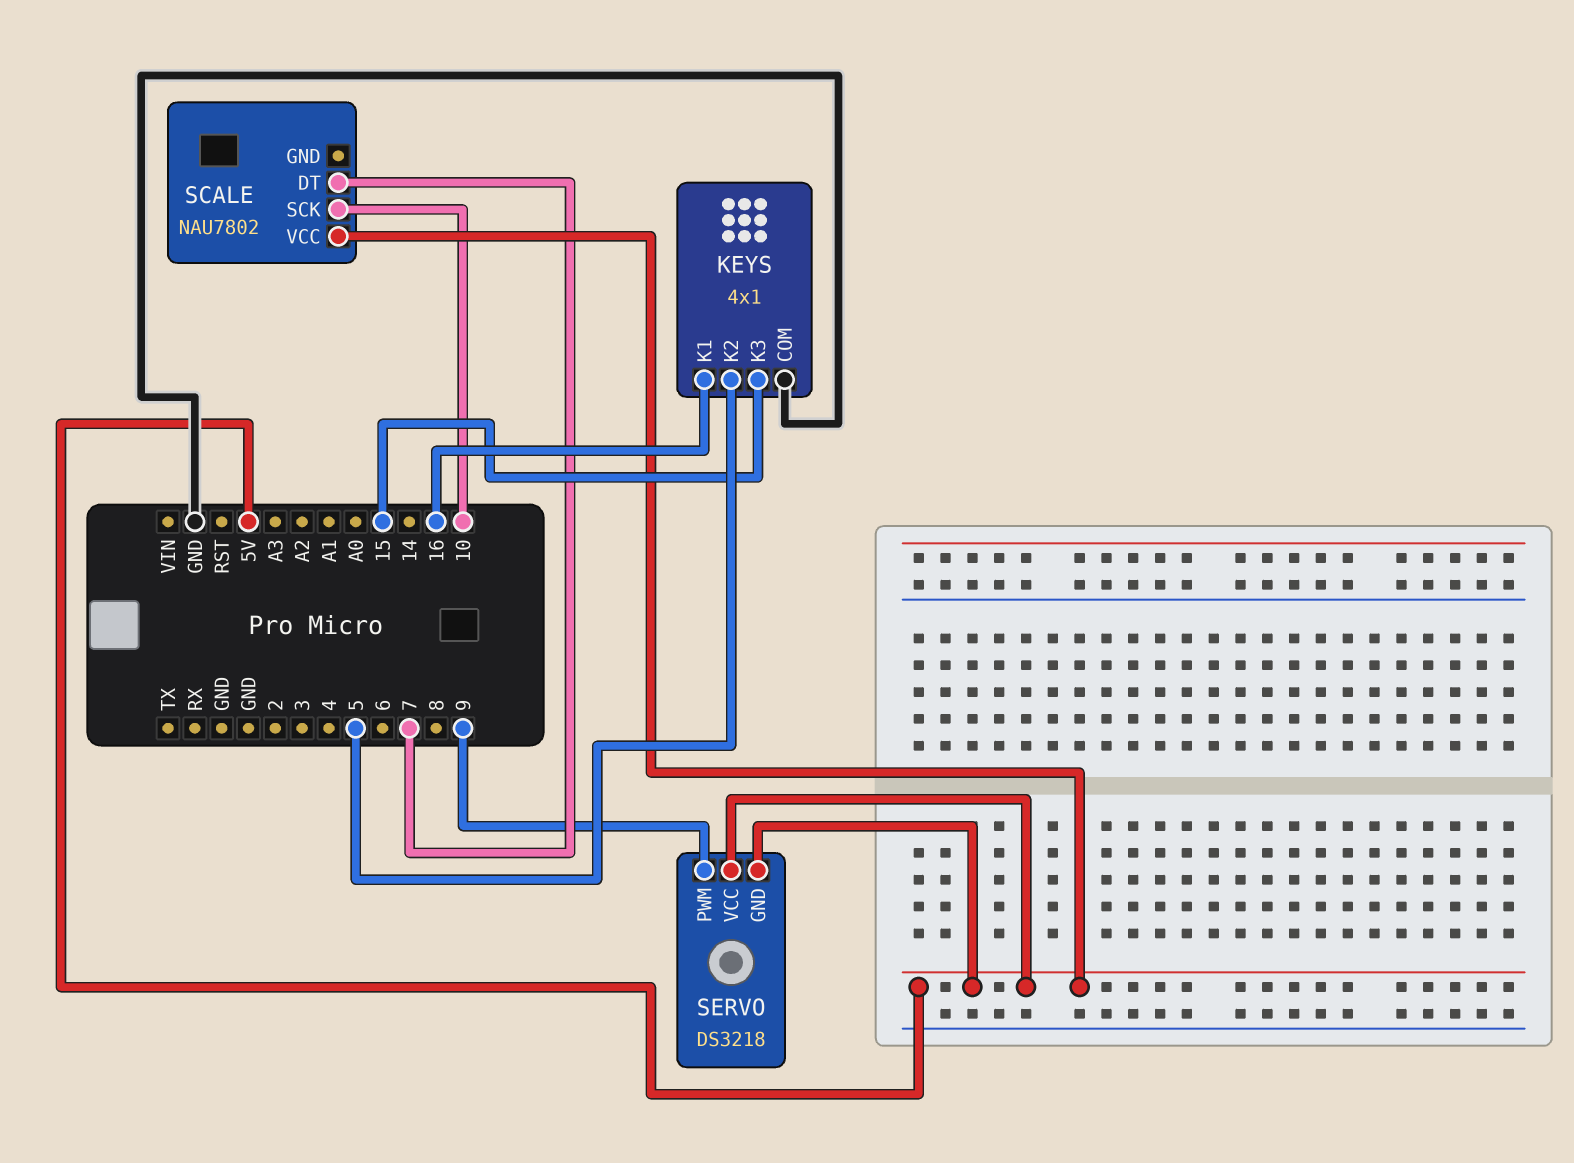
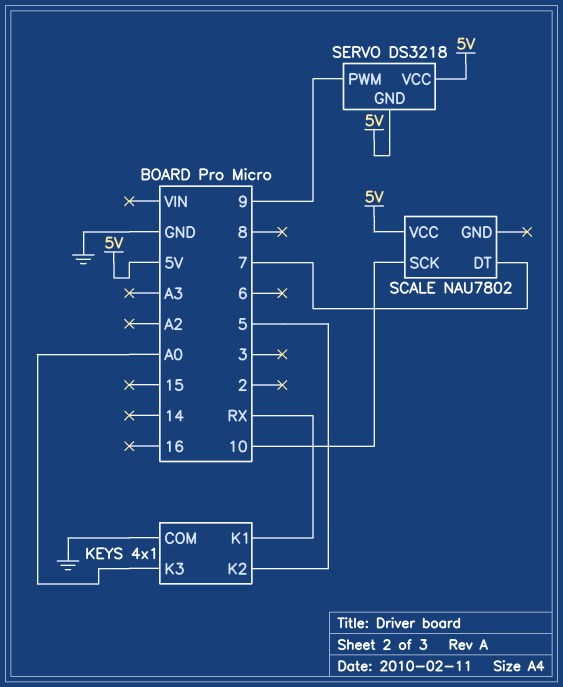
KEYS pin K1: 16 -> RX
KEYS pin K3: 15 -> A0

